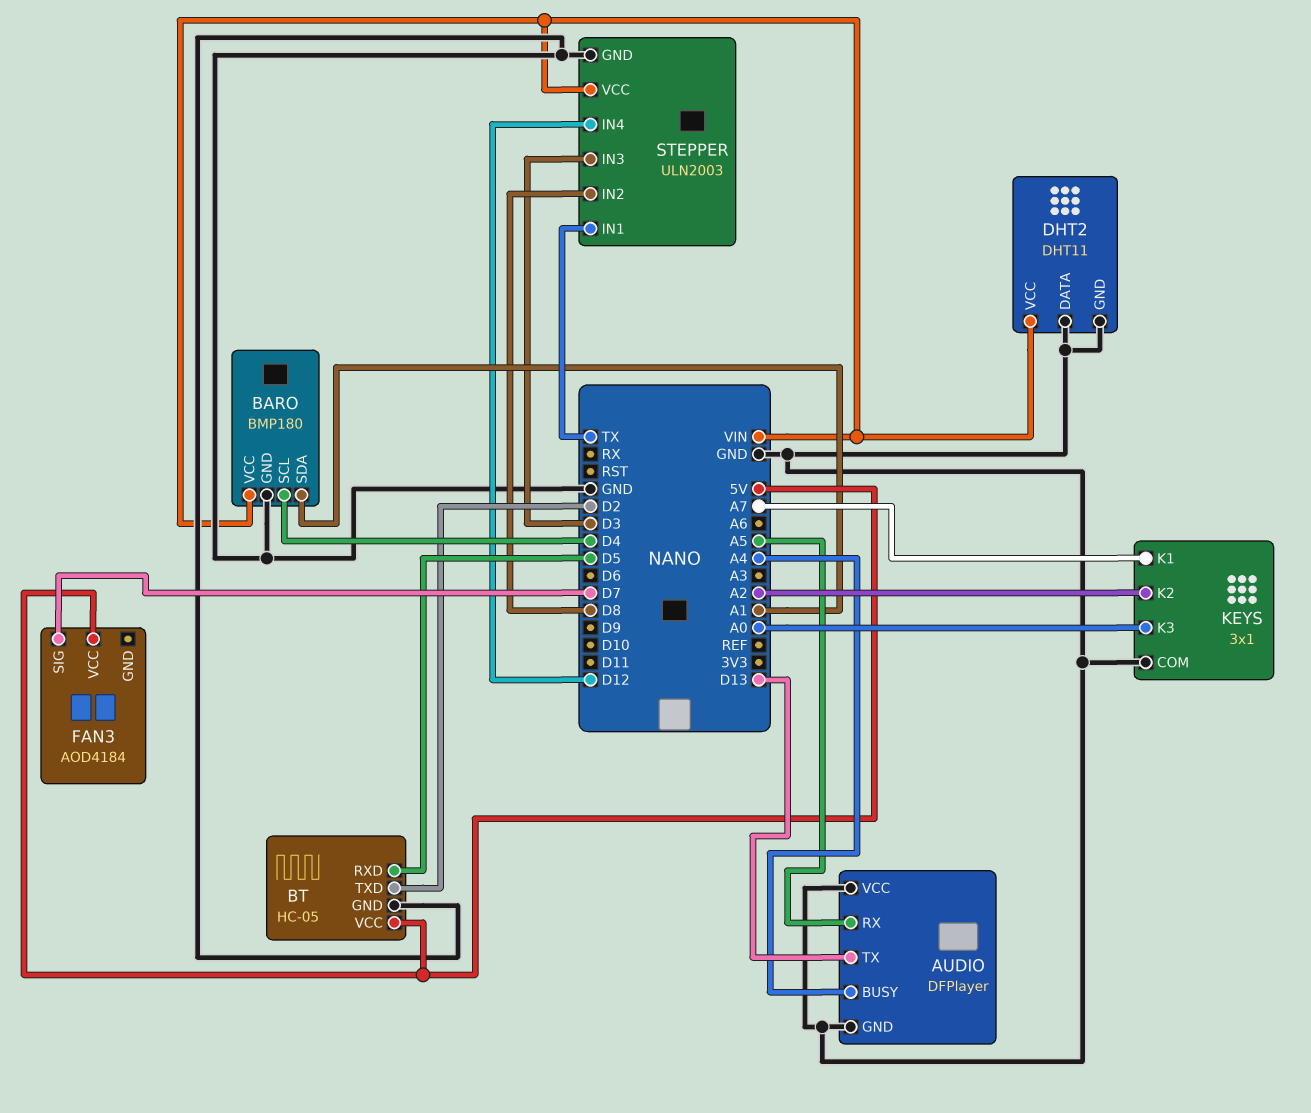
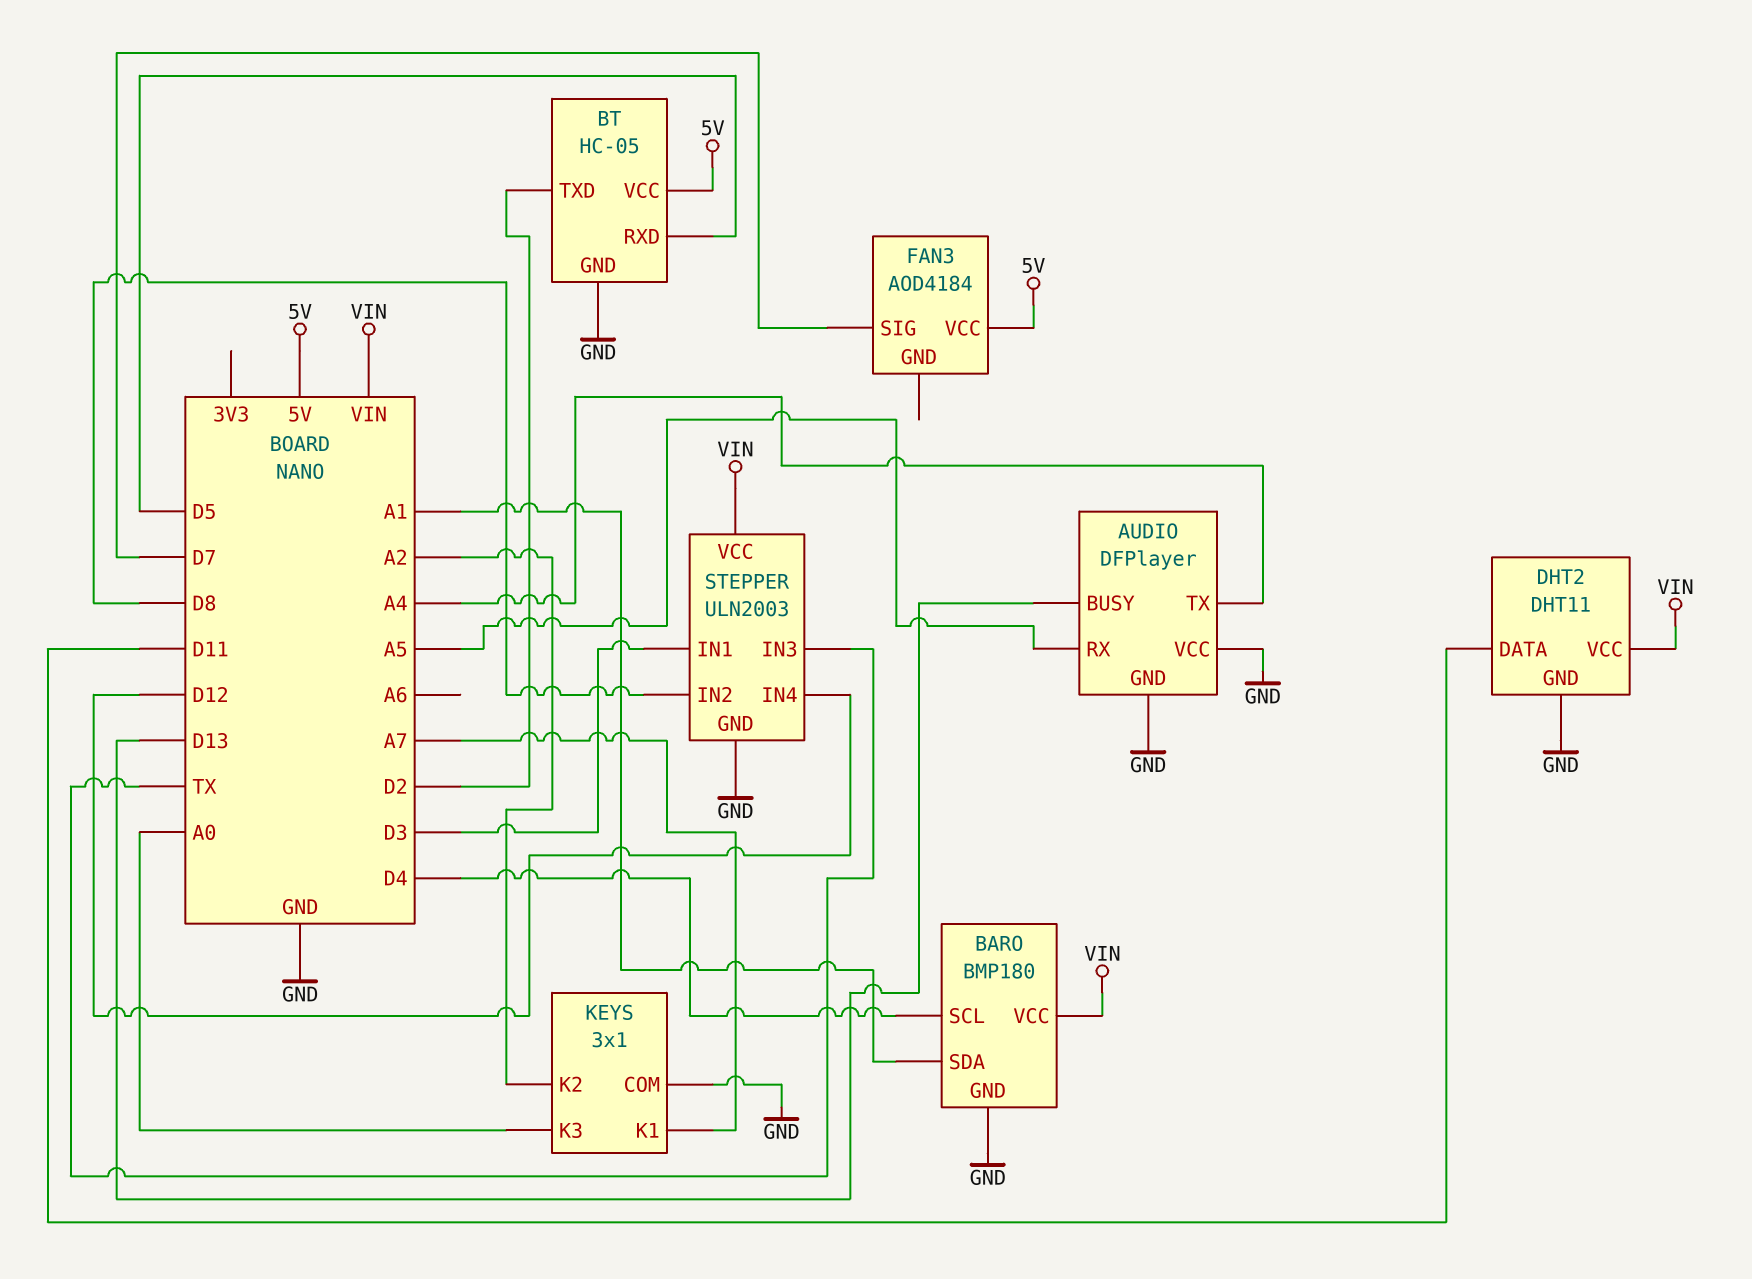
AUDIO pin BUSY: A4 -> D13
AUDIO pin TX: D13 -> A4
DHT2 pin DATA: GND -> D11
STEPPER pin IN1: TX -> D3
STEPPER pin IN3: D3 -> TX

